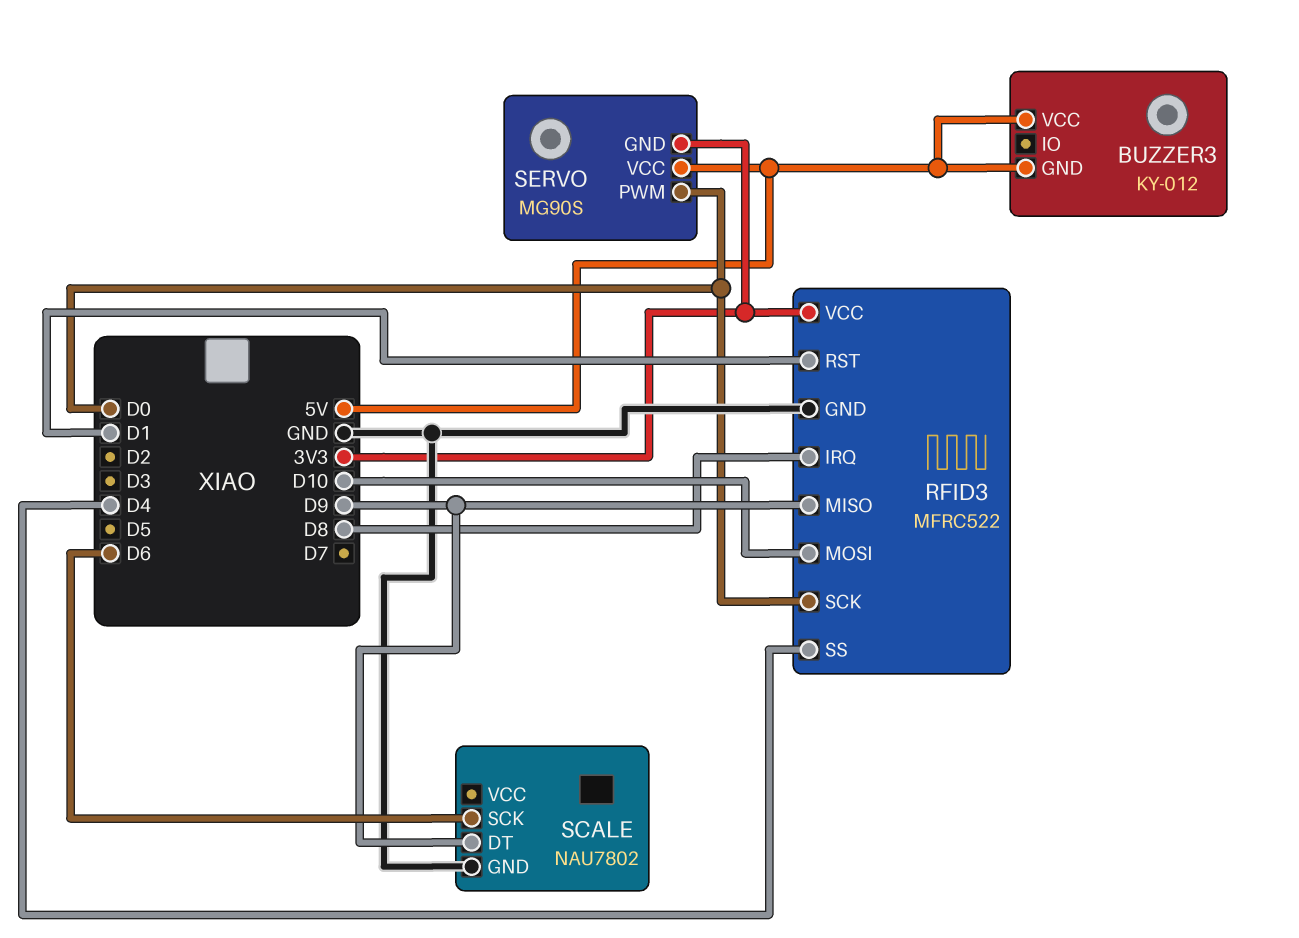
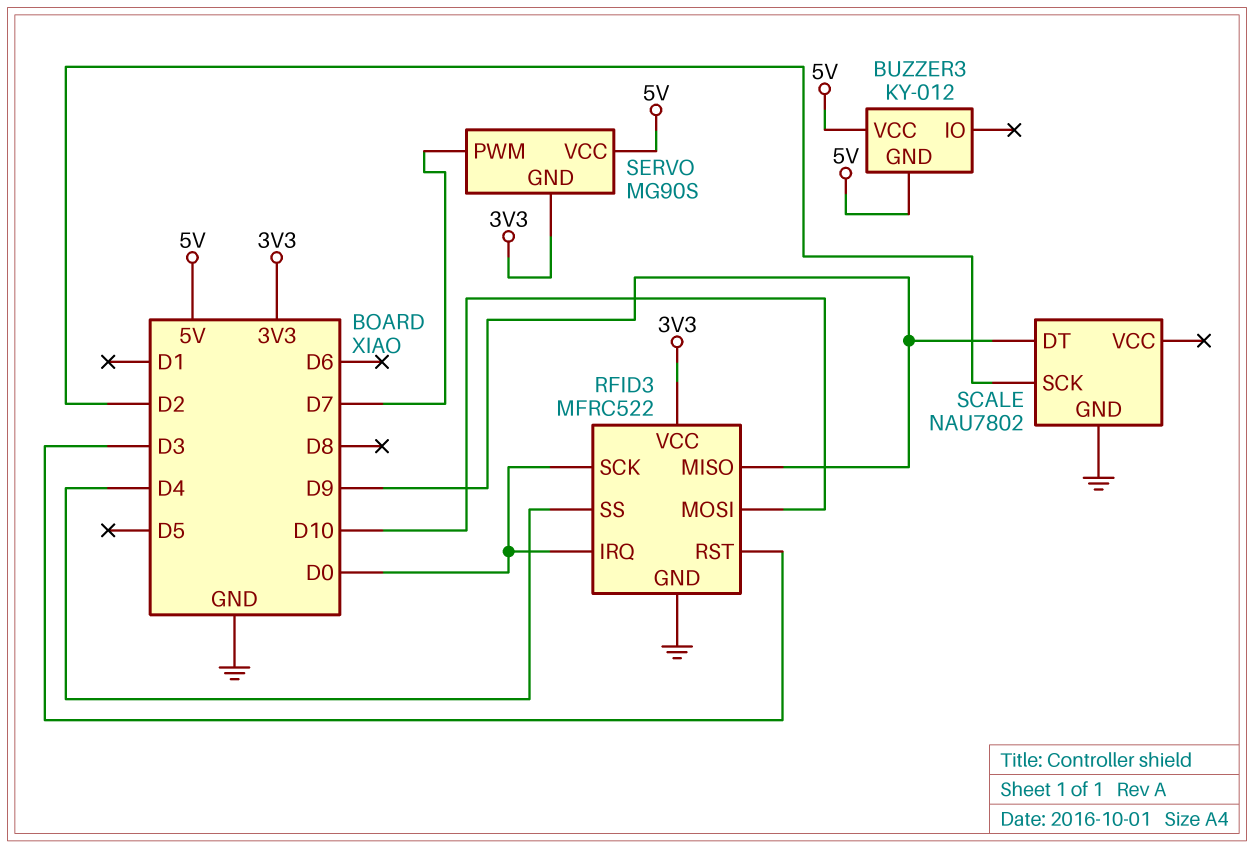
RFID3 pin IRQ: D8 -> D0
RFID3 pin RST: D1 -> D3
SCALE pin SCK: D6 -> D2
SERVO pin PWM: D0 -> D7

